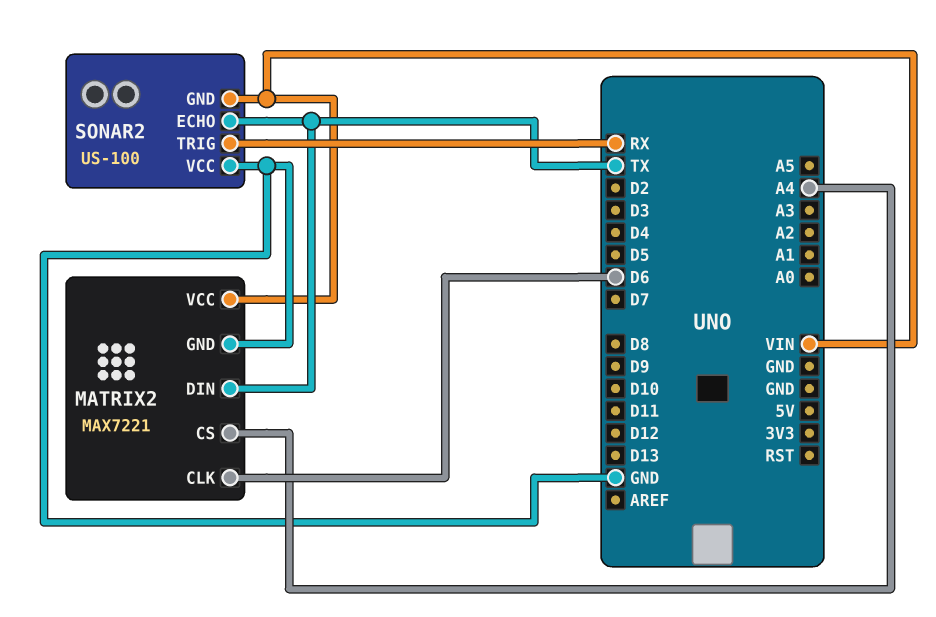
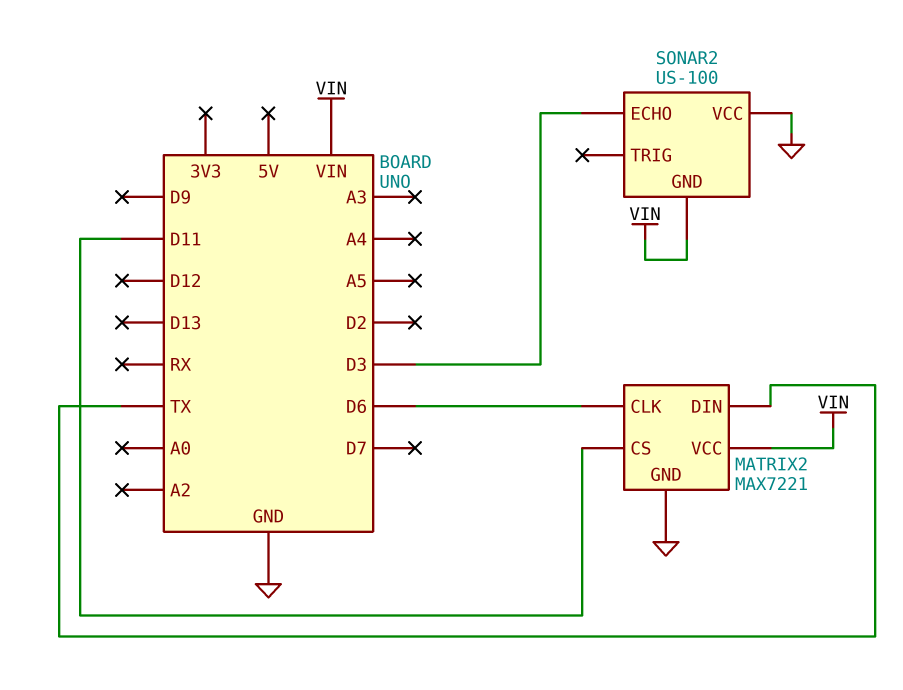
MATRIX2 pin CS: A4 -> D11
SONAR2 pin ECHO: TX -> D3
SONAR2 pin TRIG: RX -> none

